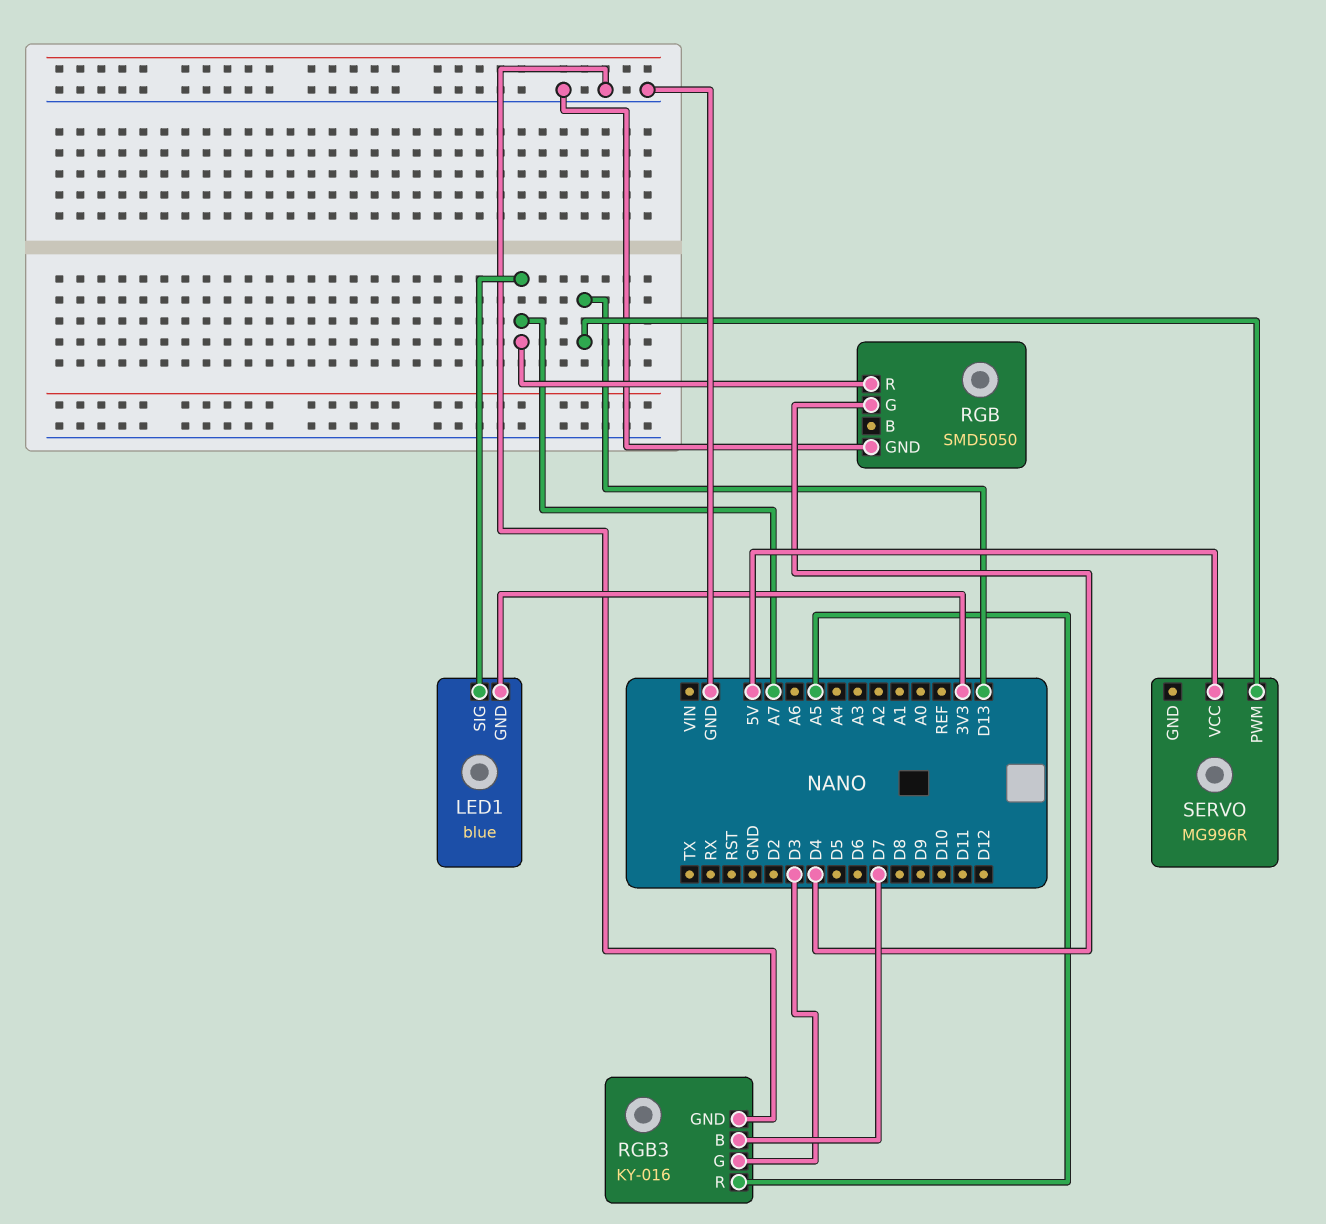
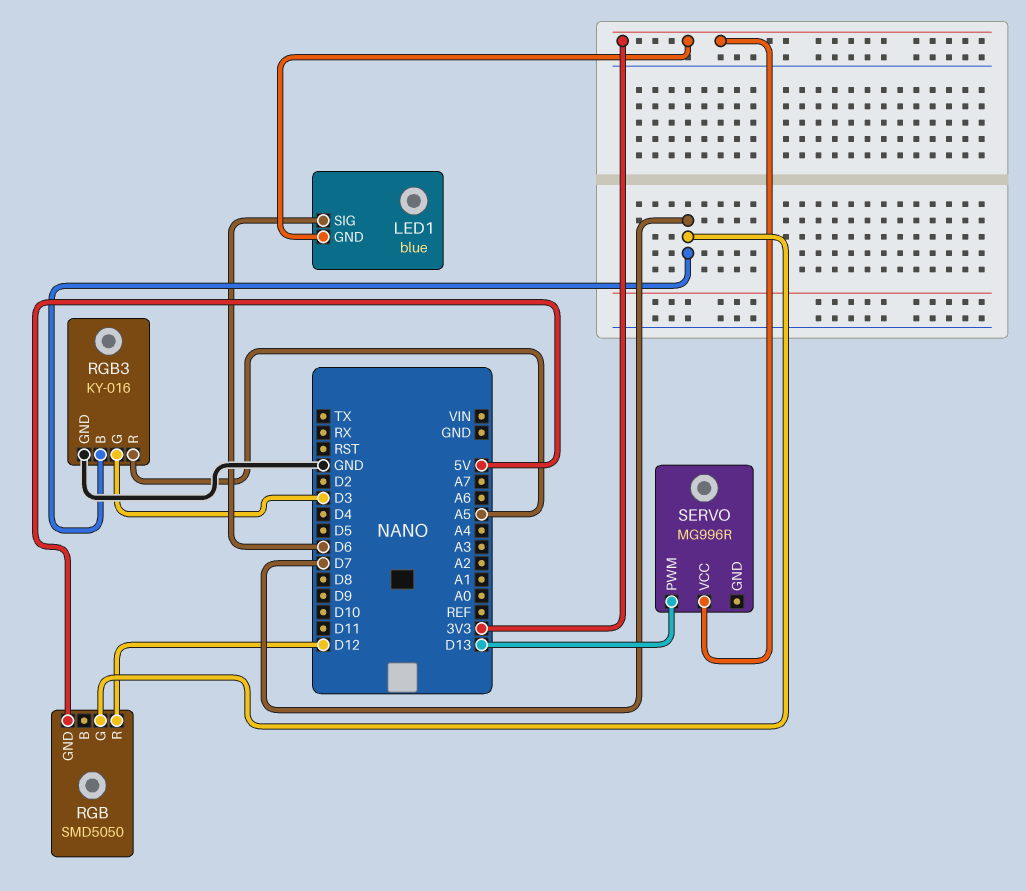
LED1 pin SIG: A7 -> D6
RGB pin G: D4 -> D7
RGB pin GND: GND -> 5V
RGB pin R: A7 -> D12
SERVO pin VCC: 5V -> 3V3

